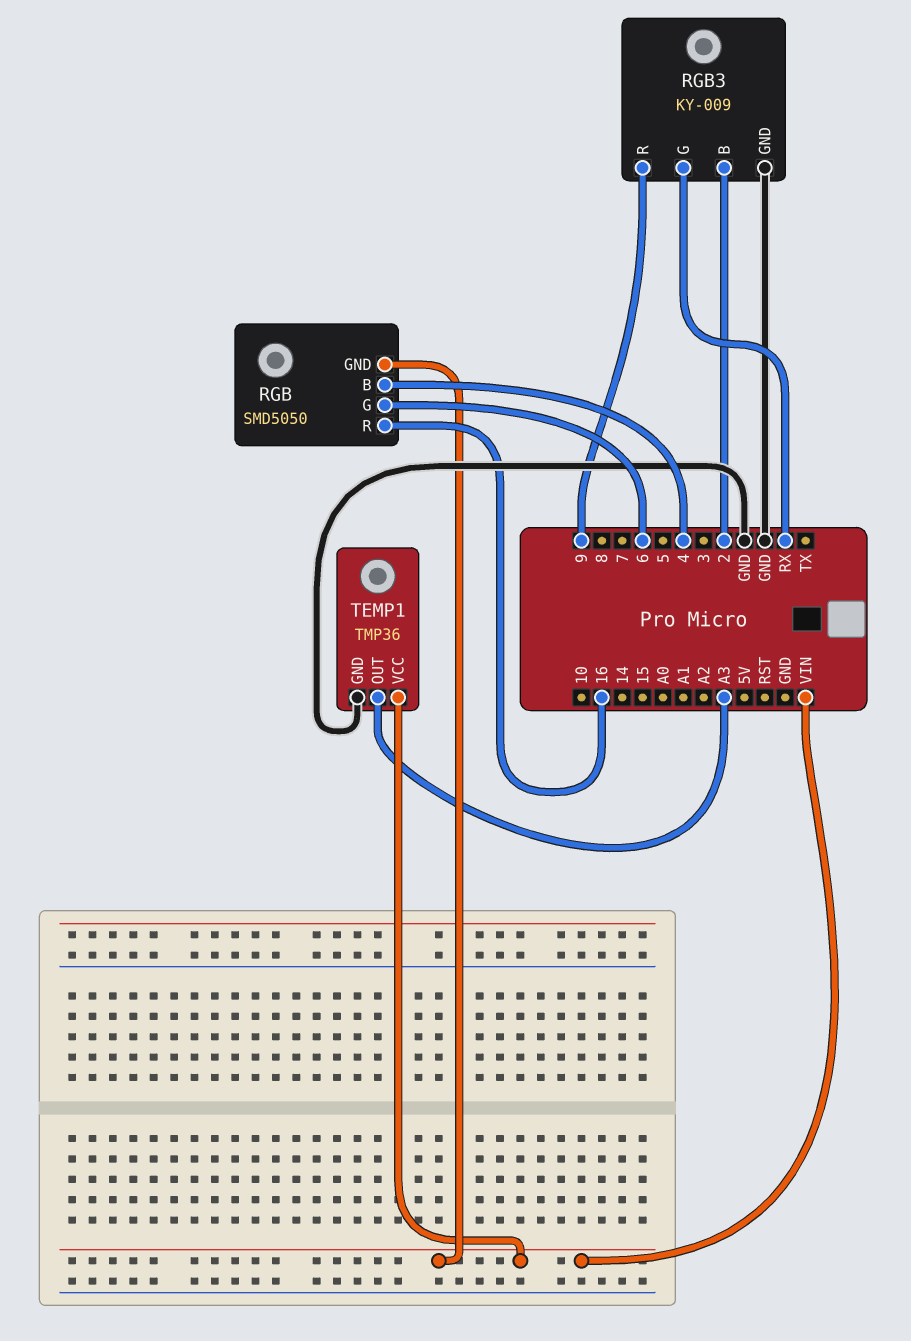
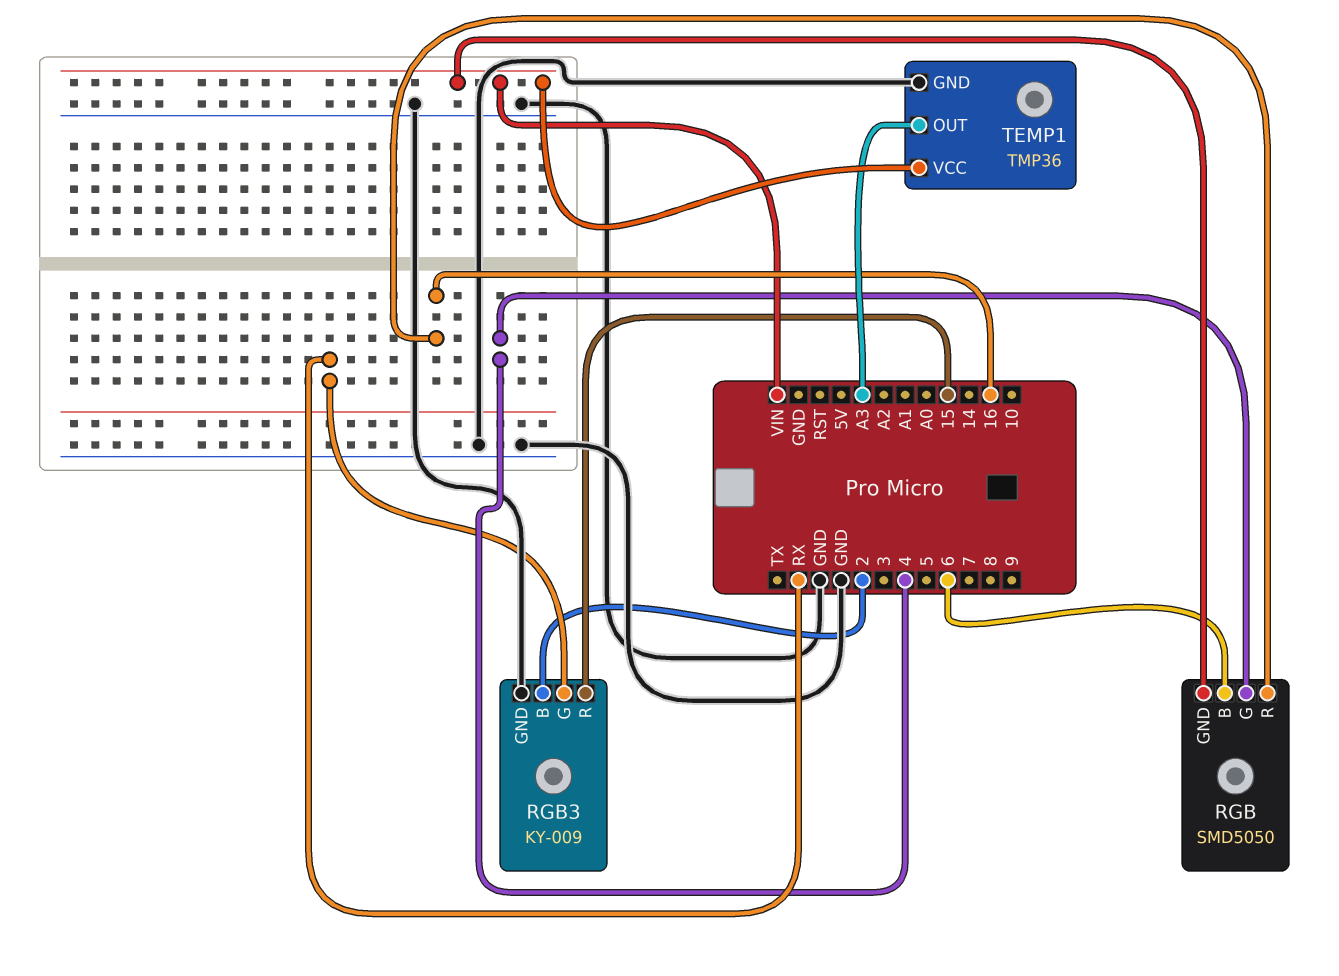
RGB pin B: 4 -> 6
RGB pin G: 6 -> 4
RGB3 pin R: 9 -> 15

